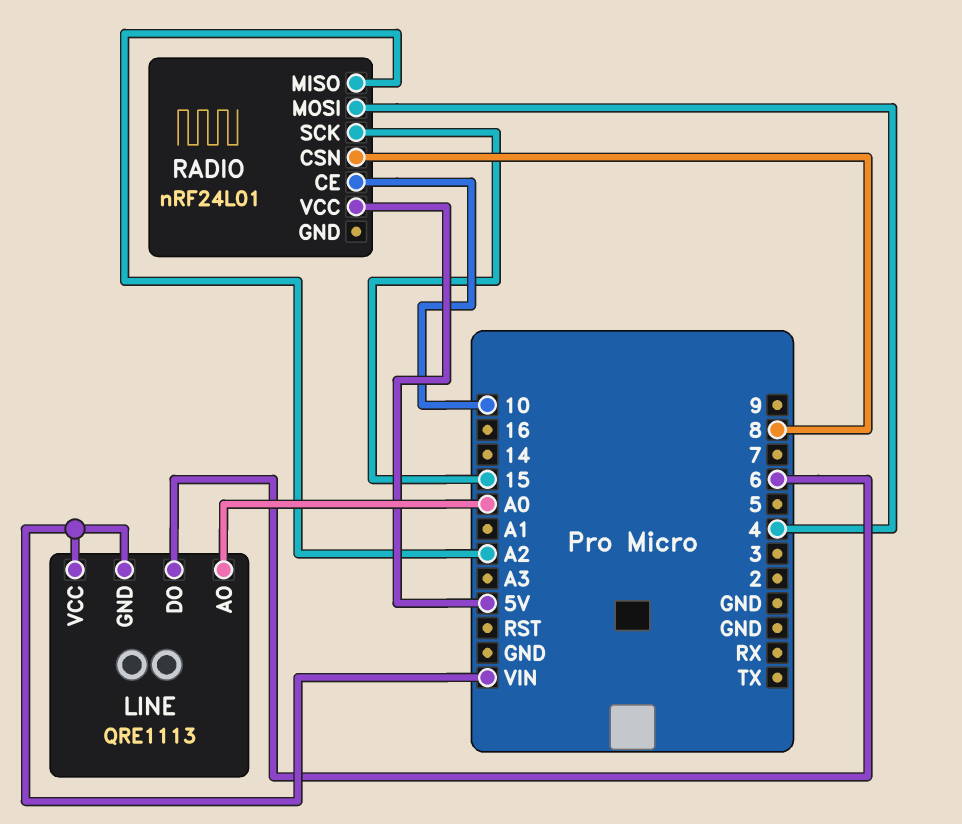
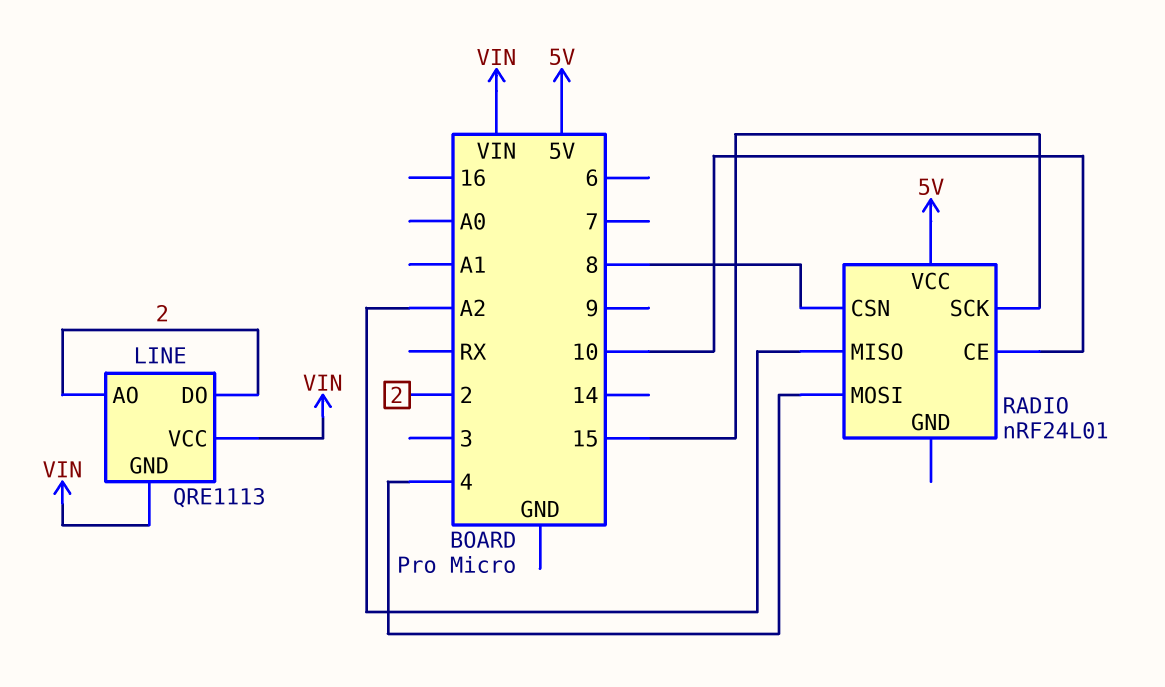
LINE pin AO: A0 -> 2
LINE pin DO: 6 -> 2

